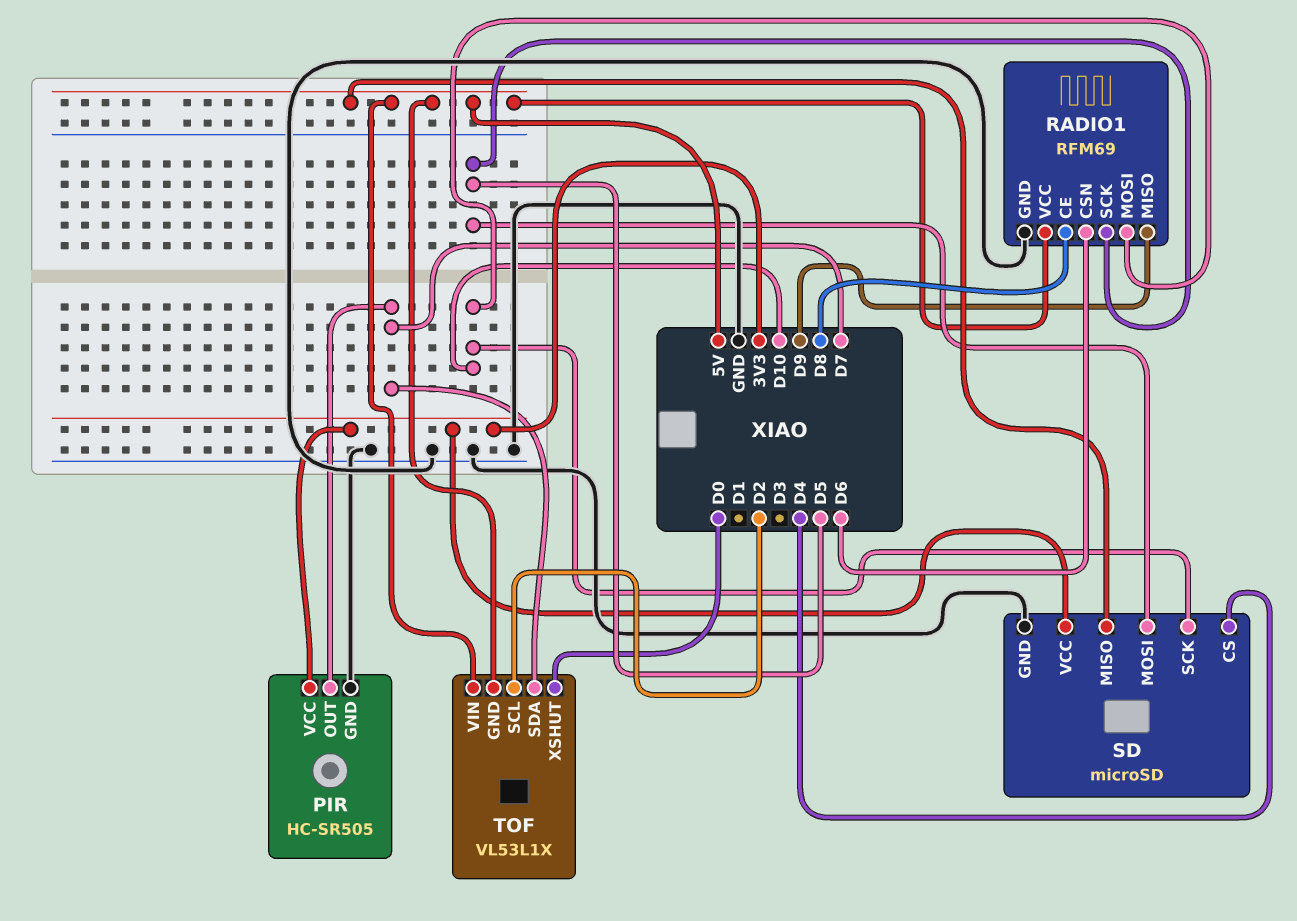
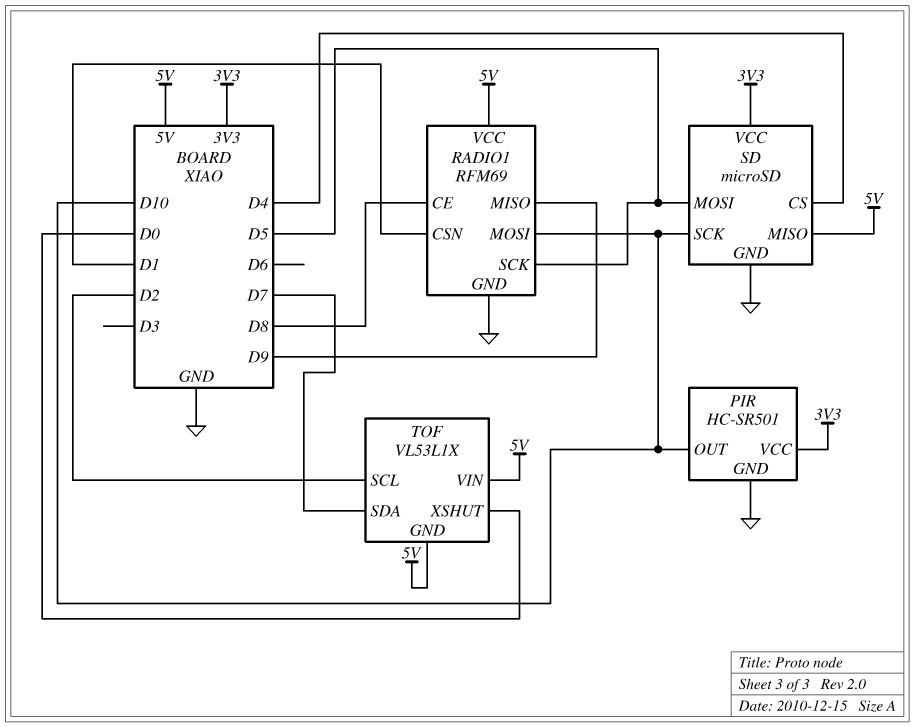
PIR: HC-SR505 -> HC-SR501
PIR pin OUT: D7 -> D10
RADIO1 pin CSN: D6 -> D1

